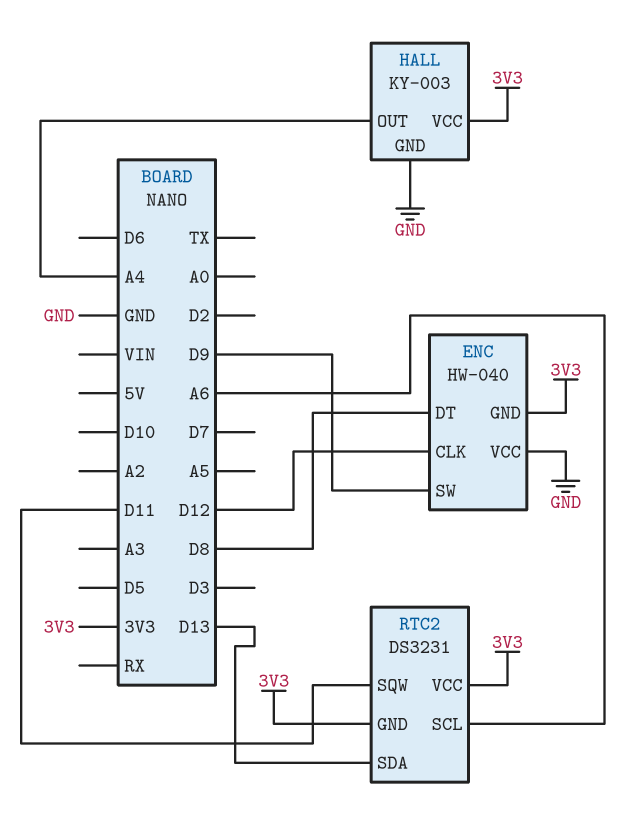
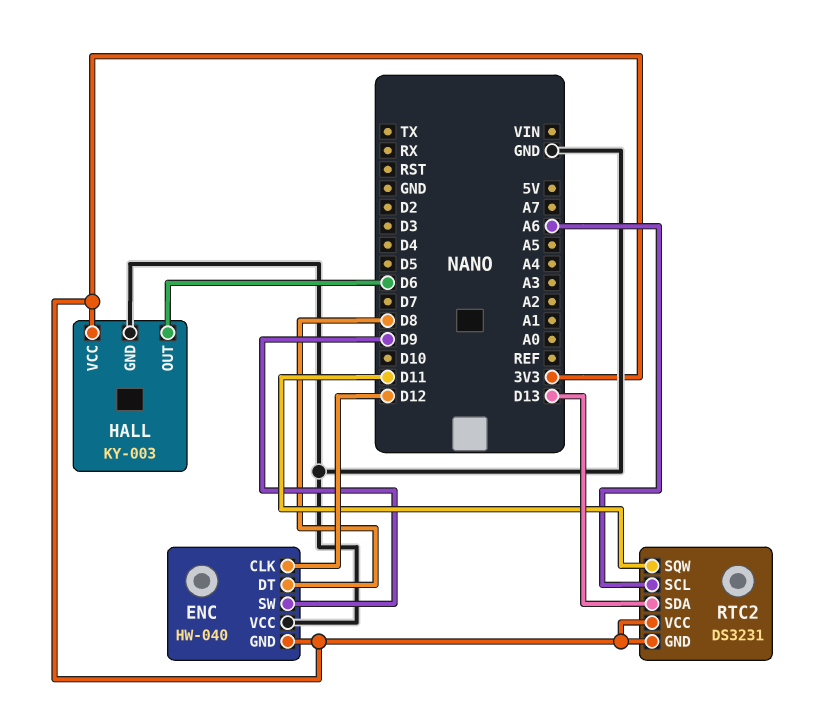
HALL pin OUT: A4 -> D6

